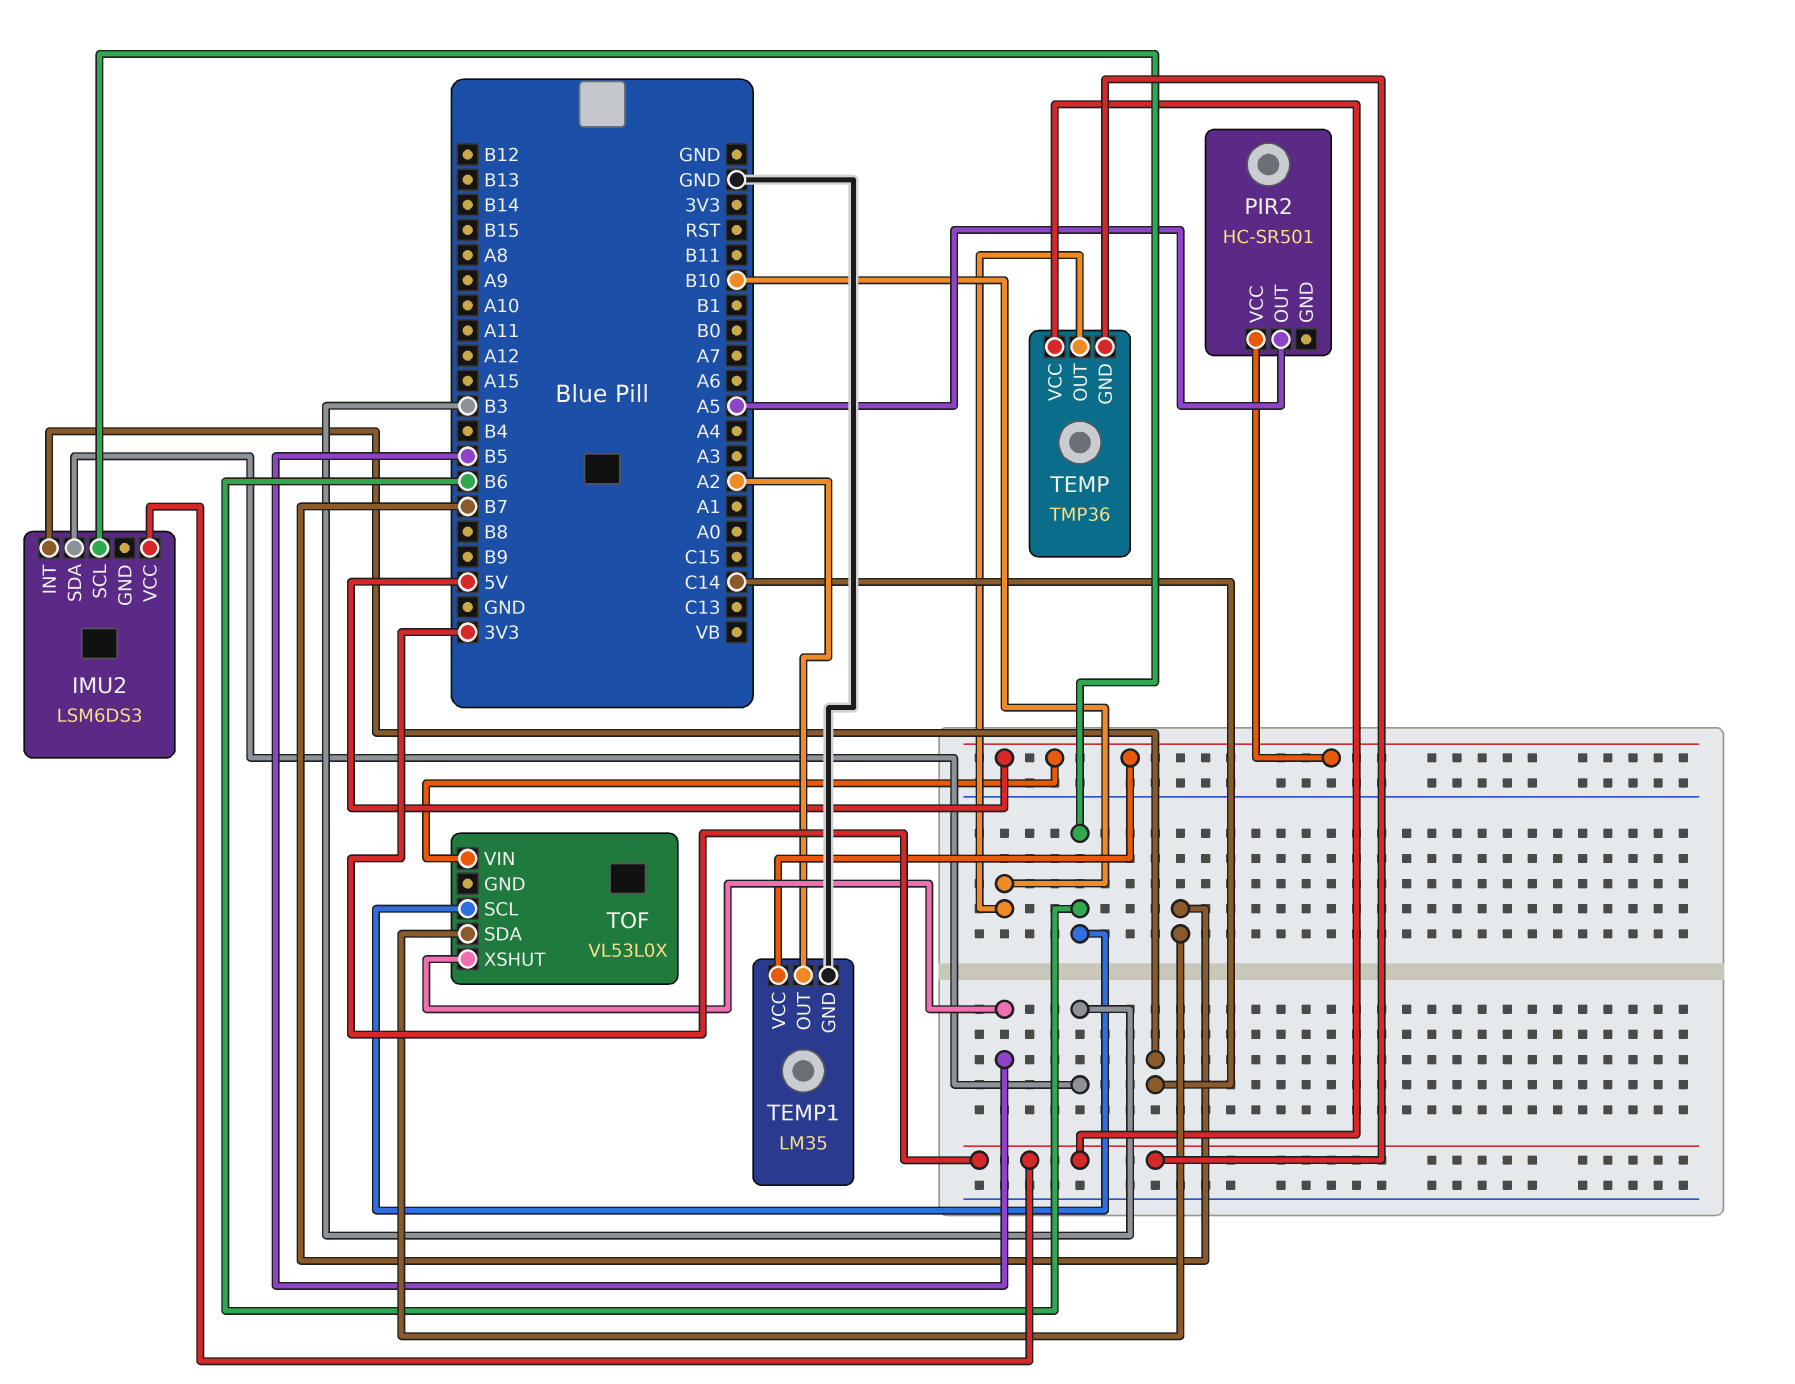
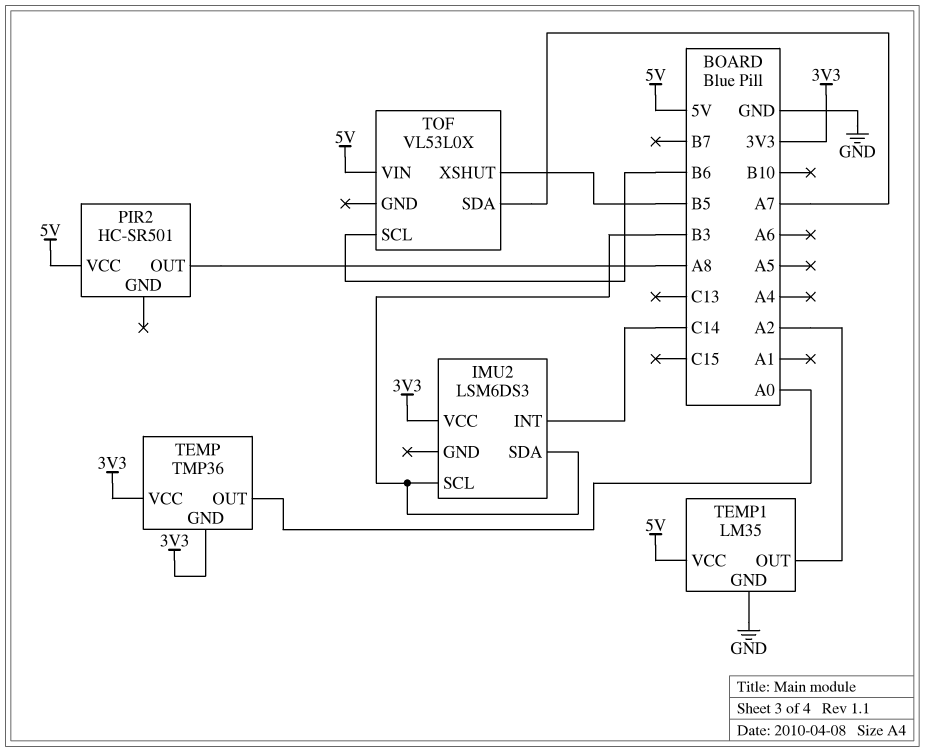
IMU2 pin SCL: B6 -> B3
PIR2 pin OUT: A5 -> A8
TEMP pin OUT: B10 -> A0
TOF pin SDA: B7 -> A7

